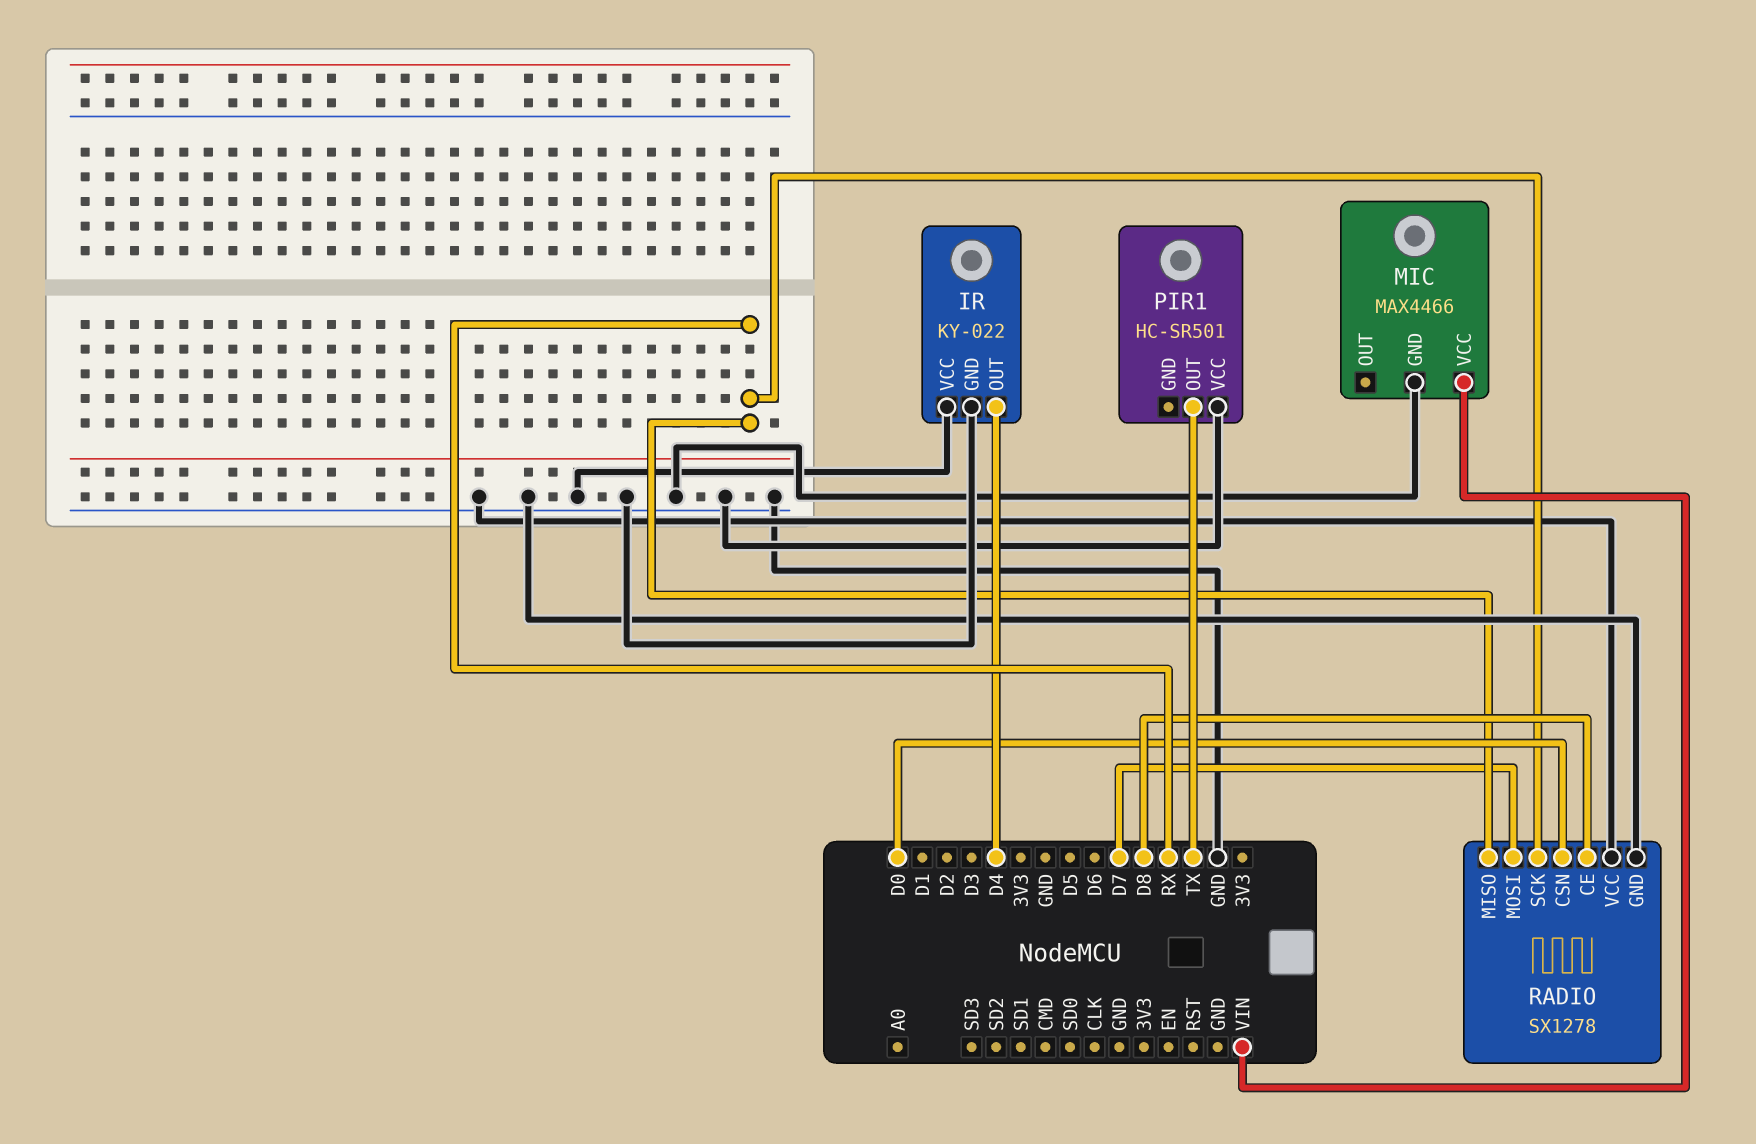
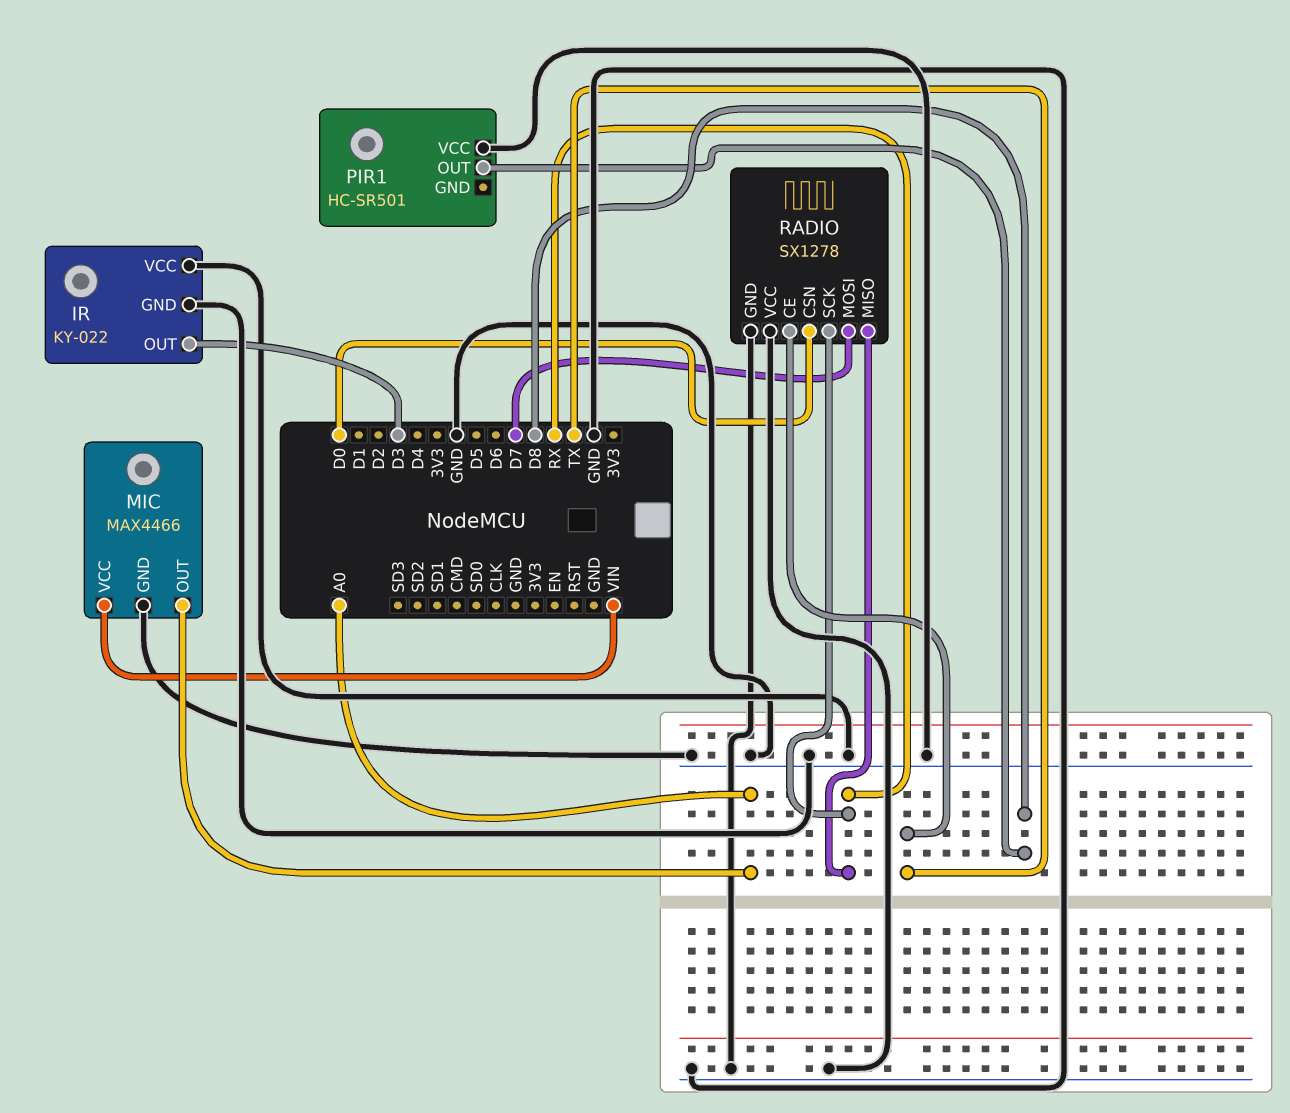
IR pin OUT: D4 -> D3
MIC pin OUT: none -> A0
PIR1 pin OUT: TX -> D8
RADIO pin CE: D8 -> TX

